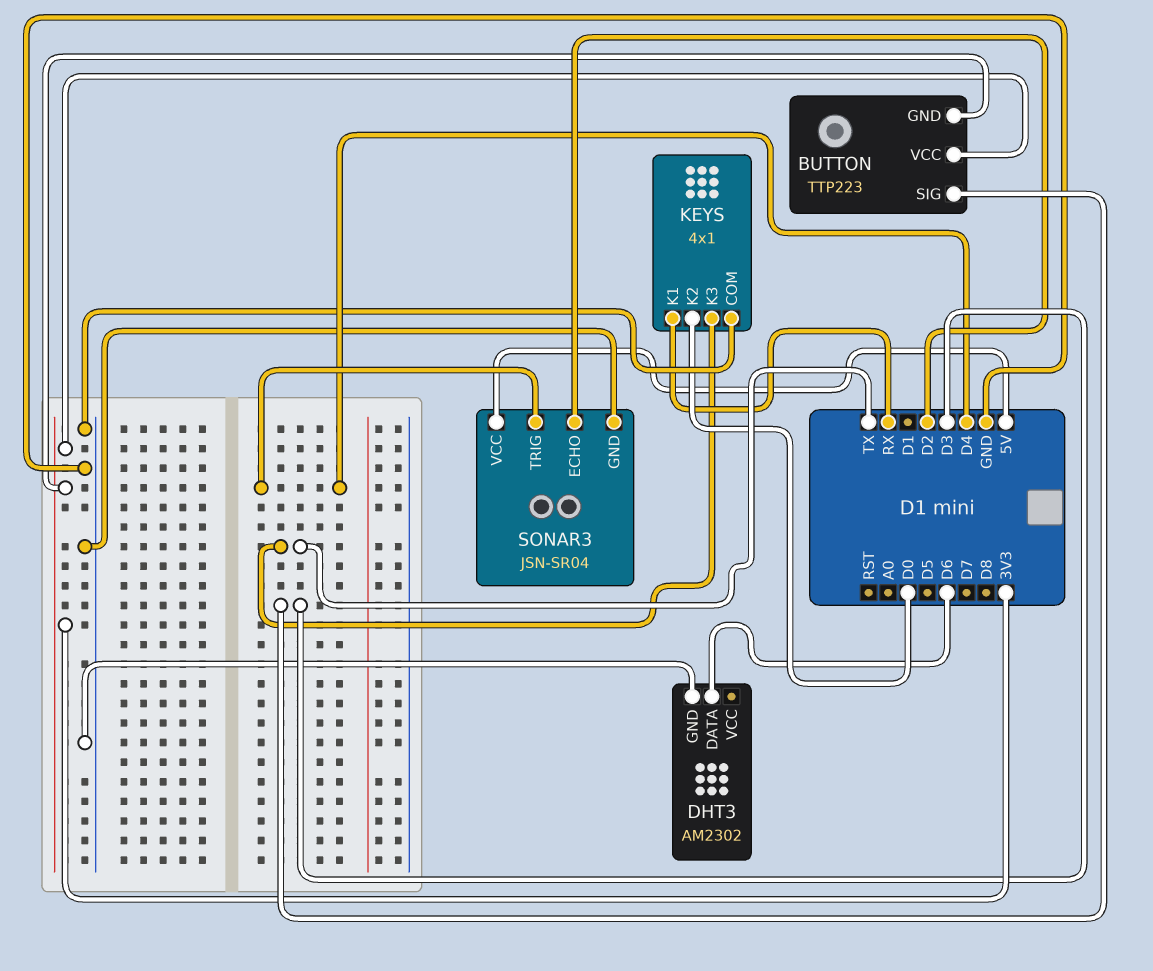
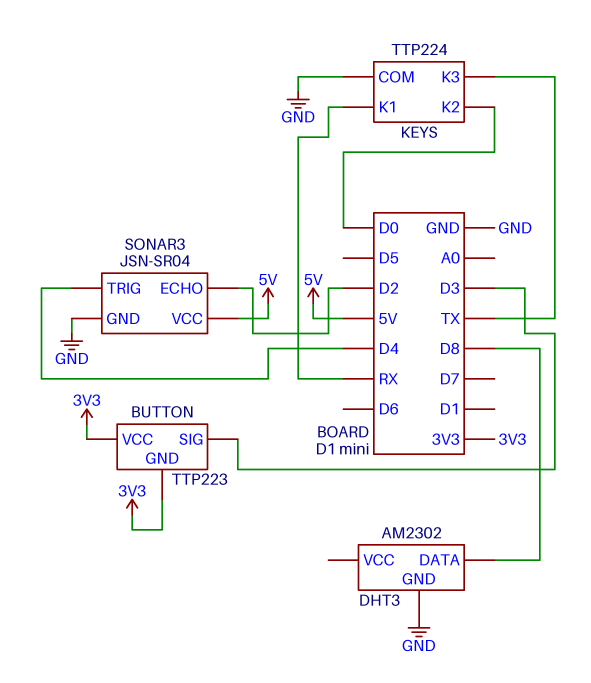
DHT3 pin DATA: D6 -> D8
KEYS: 4x1 -> TTP224

